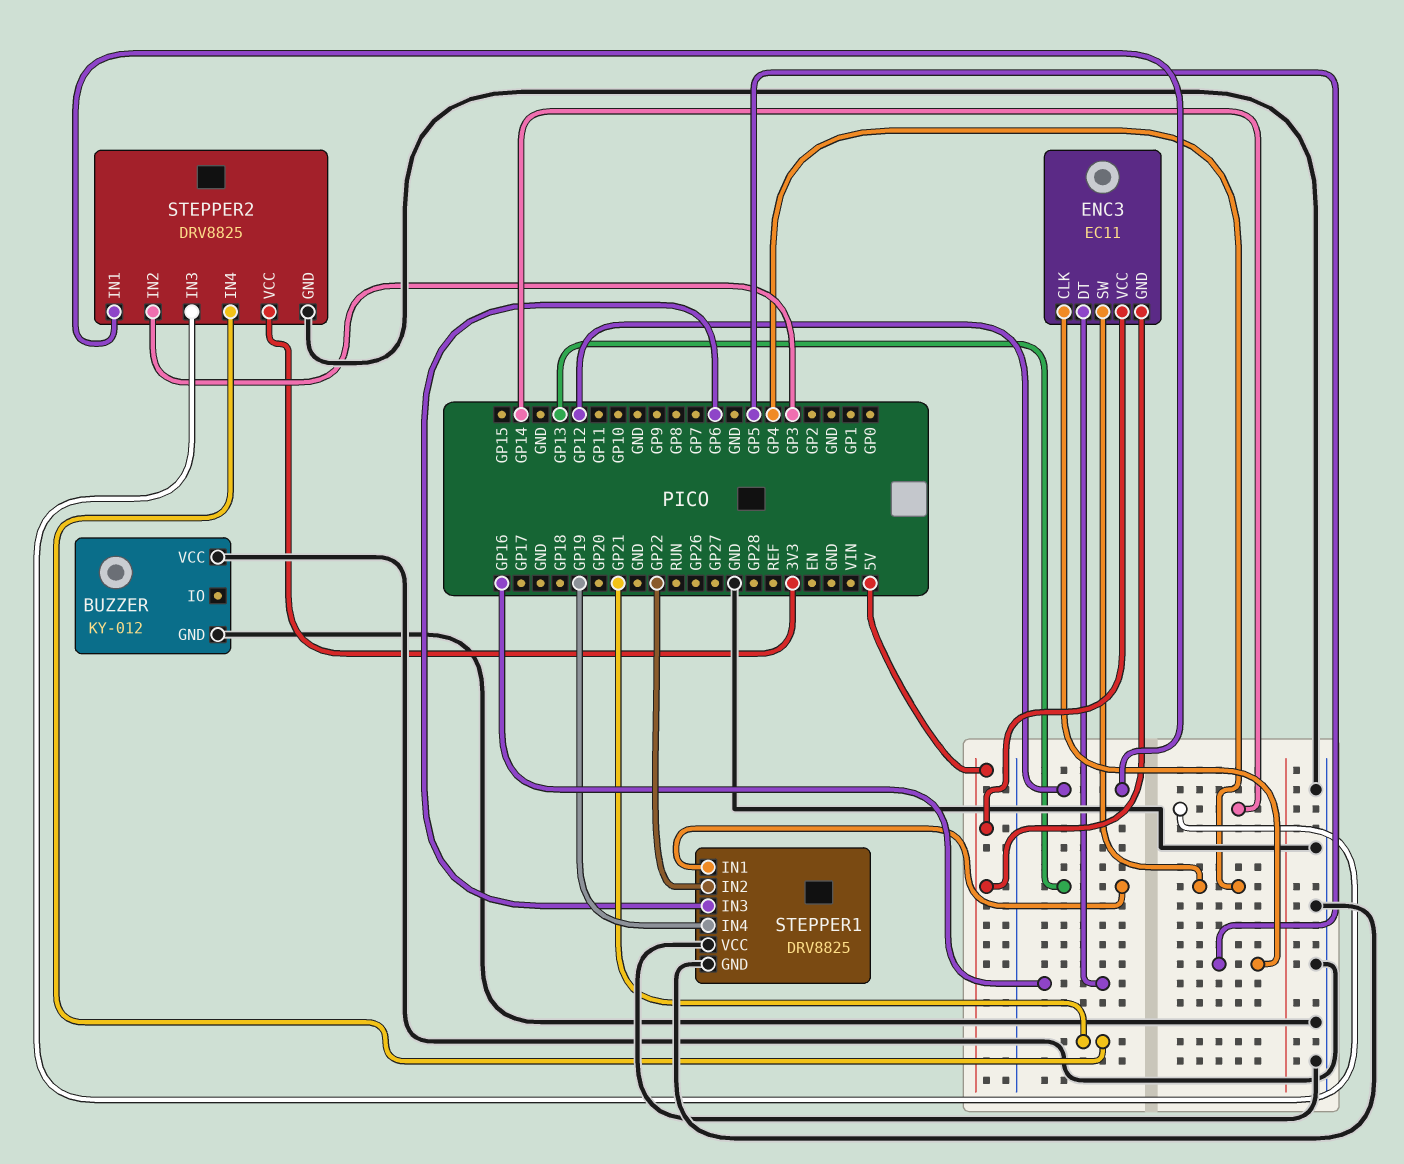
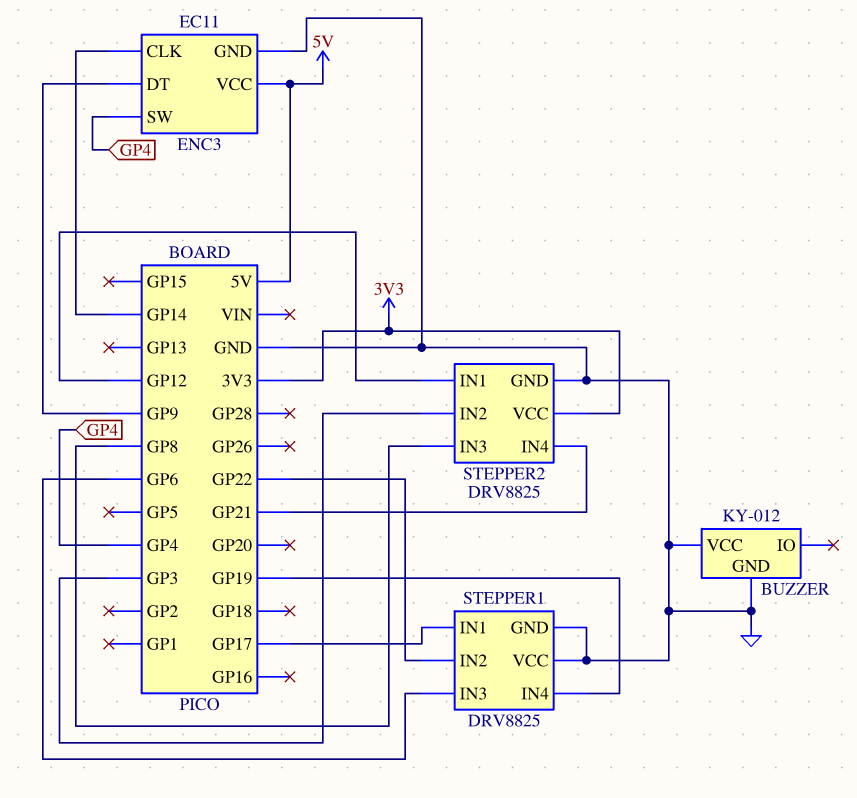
ENC3 pin CLK: GP5 -> GP14
ENC3 pin DT: GP16 -> GP9
ENC3 pin GND: 5V -> GND
STEPPER1 pin IN1: GP13 -> GP17
STEPPER2 pin IN3: GP14 -> GP8

